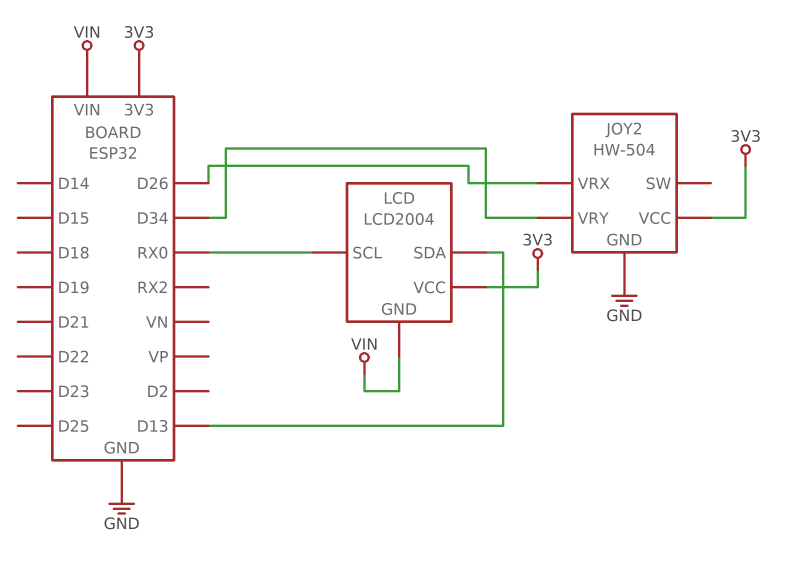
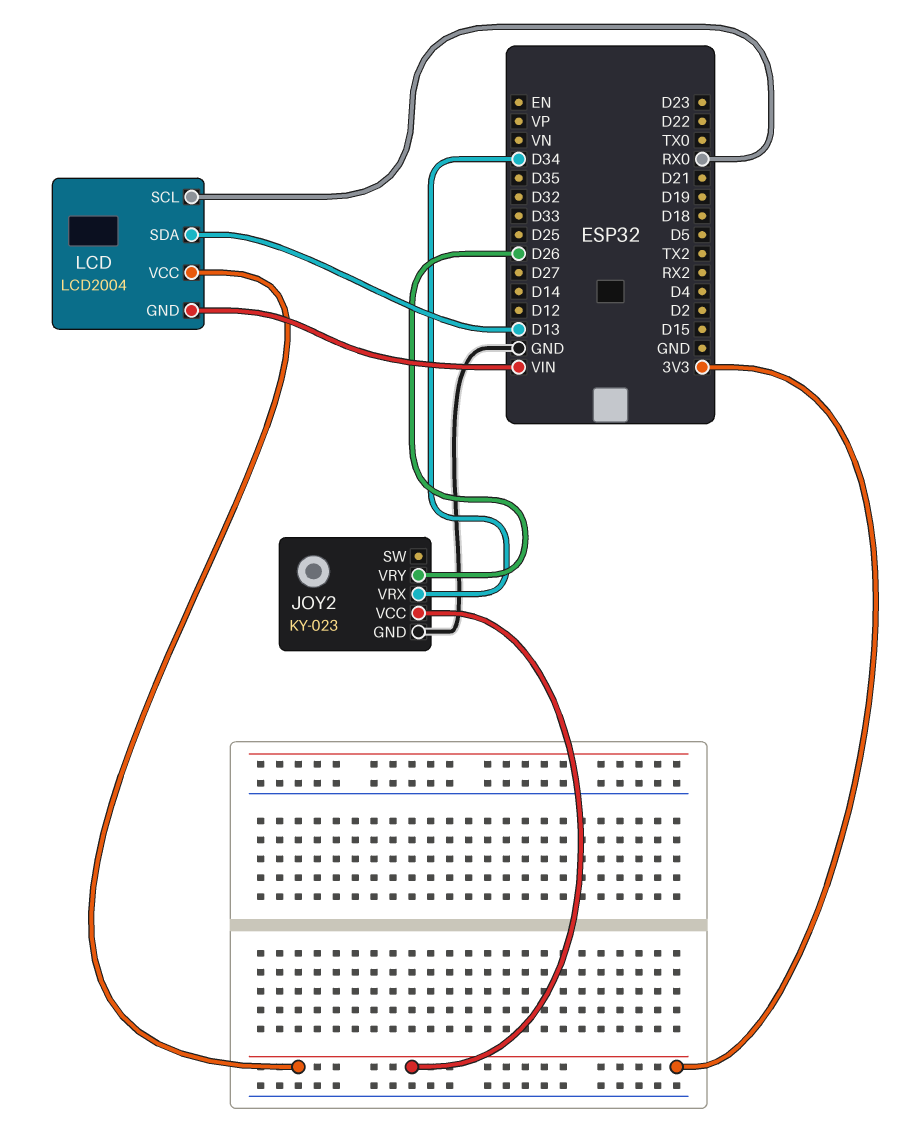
JOY2: HW-504 -> KY-023
JOY2 pin VRX: D26 -> D34
JOY2 pin VRY: D34 -> D26

